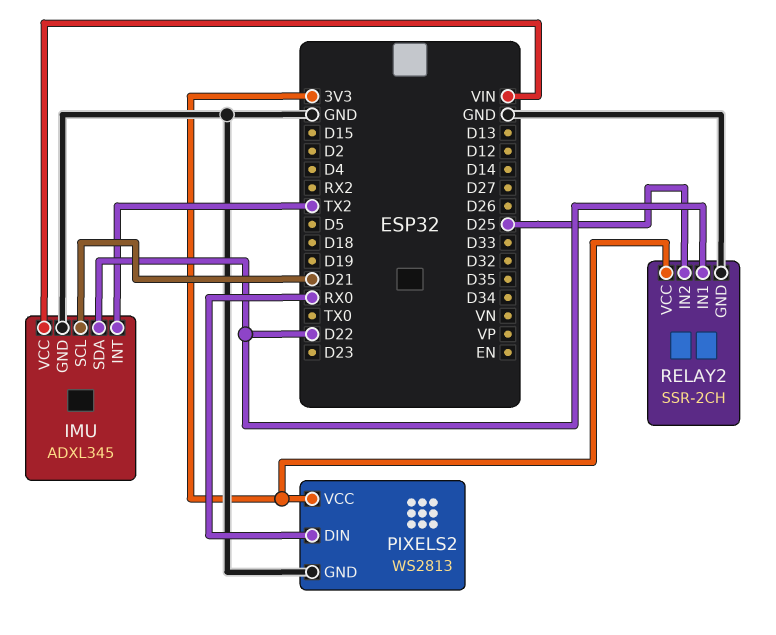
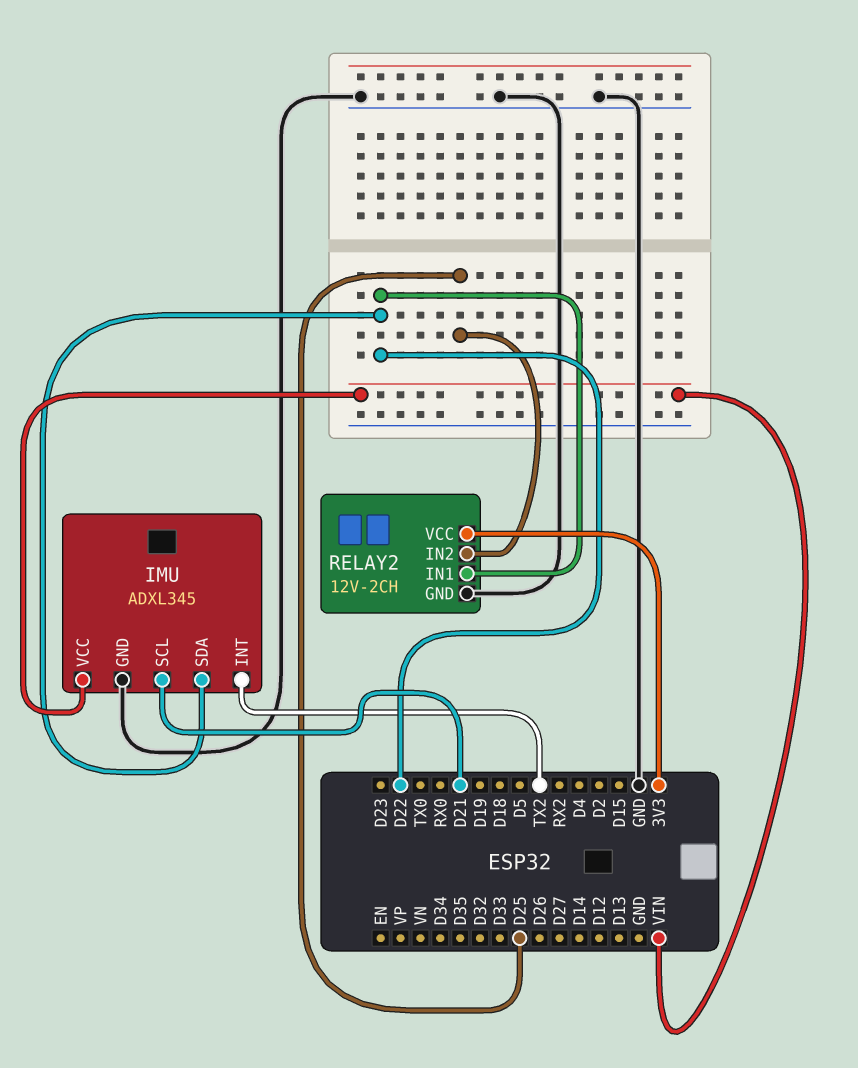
PIXELS2: WS2813 -> none
PIXELS2 pin DIN: RX0 -> none
PIXELS2 pin GND: GND -> none
PIXELS2 pin VCC: 3V3 -> none
RELAY2: SSR-2CH -> 12V-2CH

